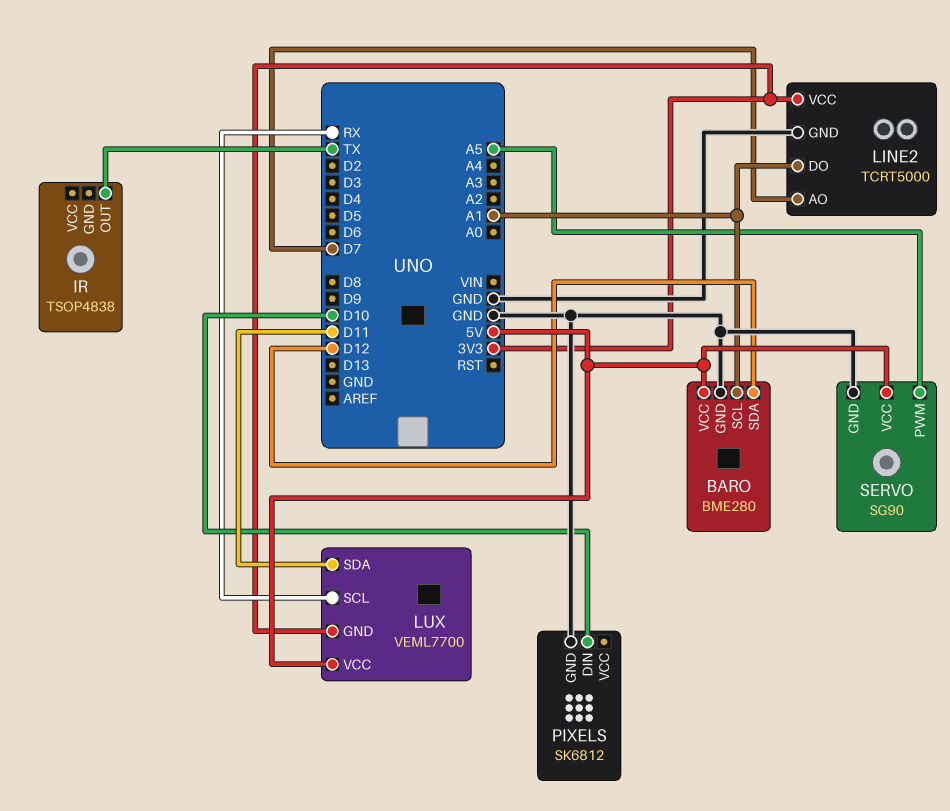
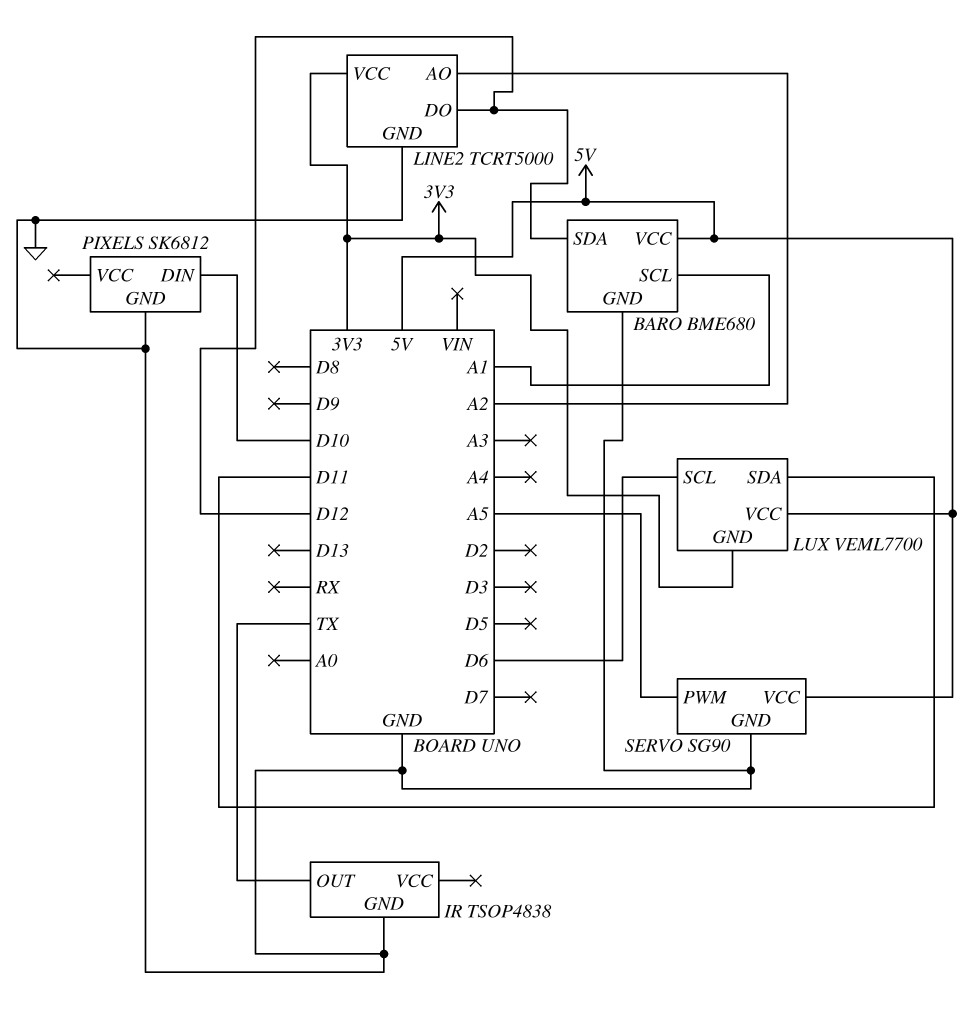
BARO: BME280 -> BME680
IR pin GND: none -> GND
LINE2 pin AO: D7 -> A2
LINE2 pin DO: A1 -> D12
LUX pin SCL: RX -> D6

